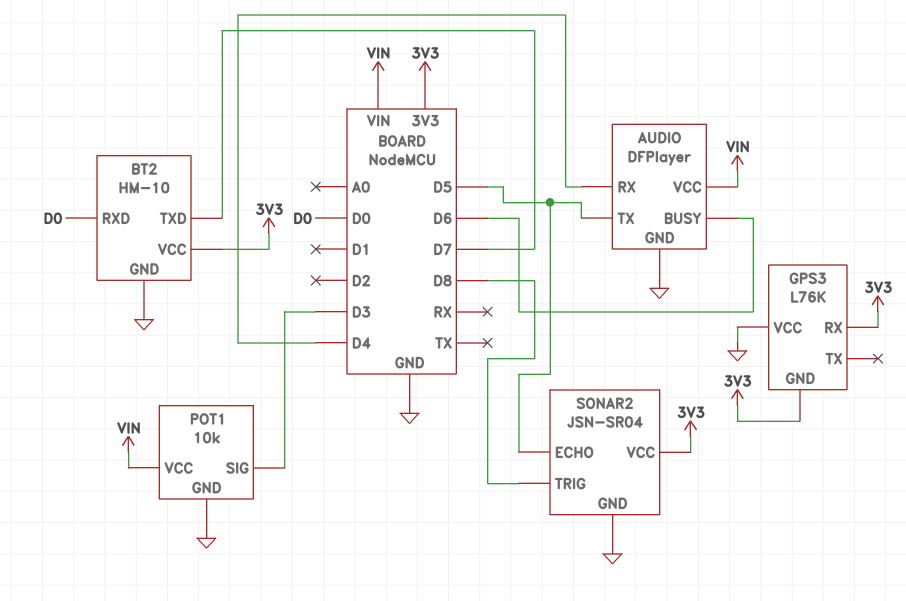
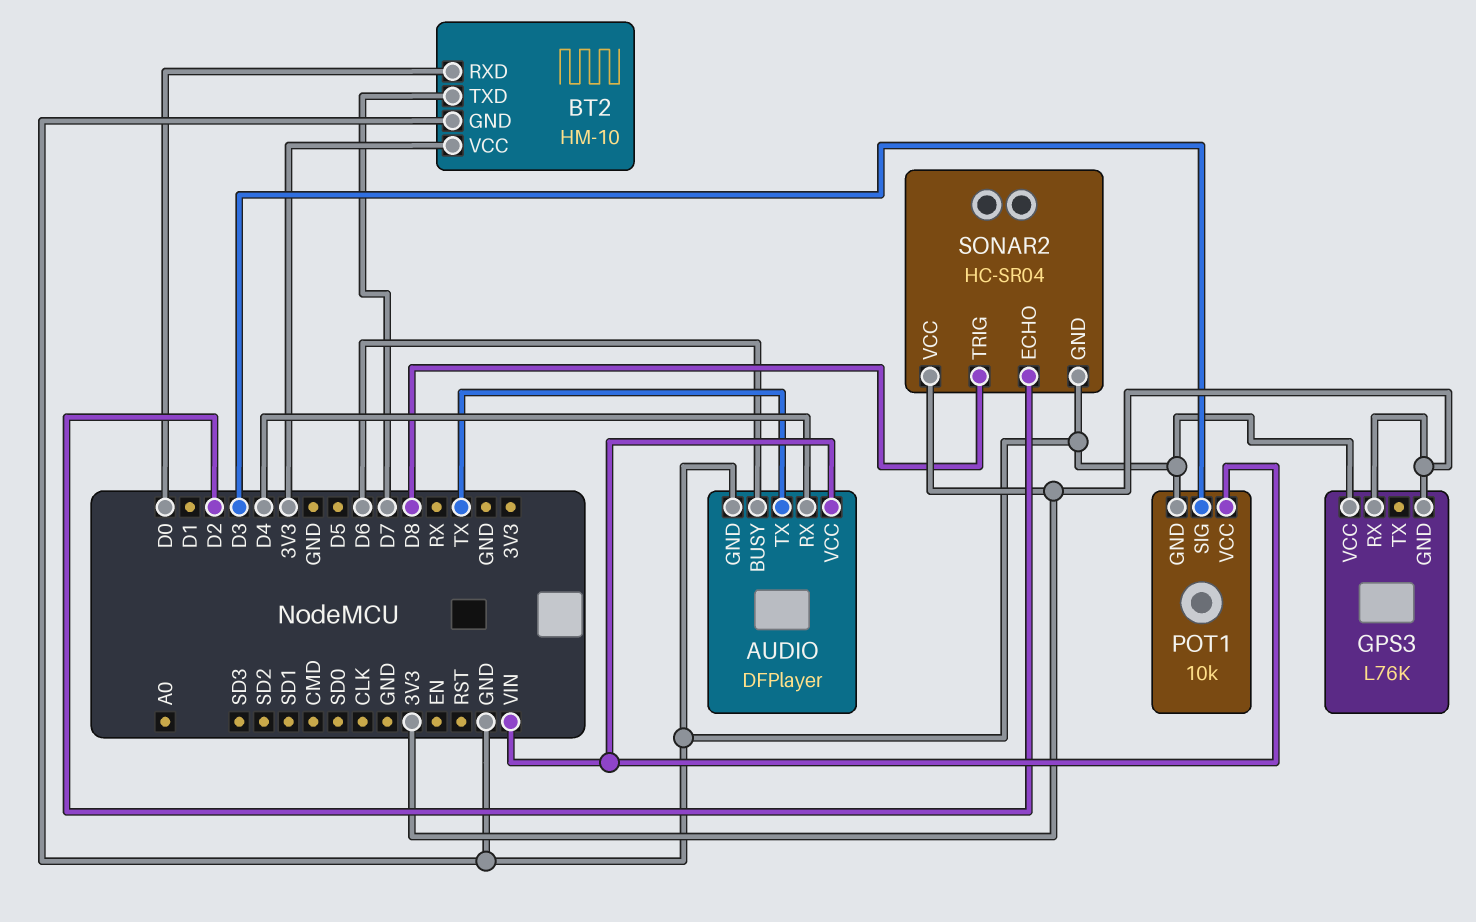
AUDIO pin TX: D5 -> TX
SONAR2: JSN-SR04 -> HC-SR04
SONAR2 pin ECHO: D5 -> D2

